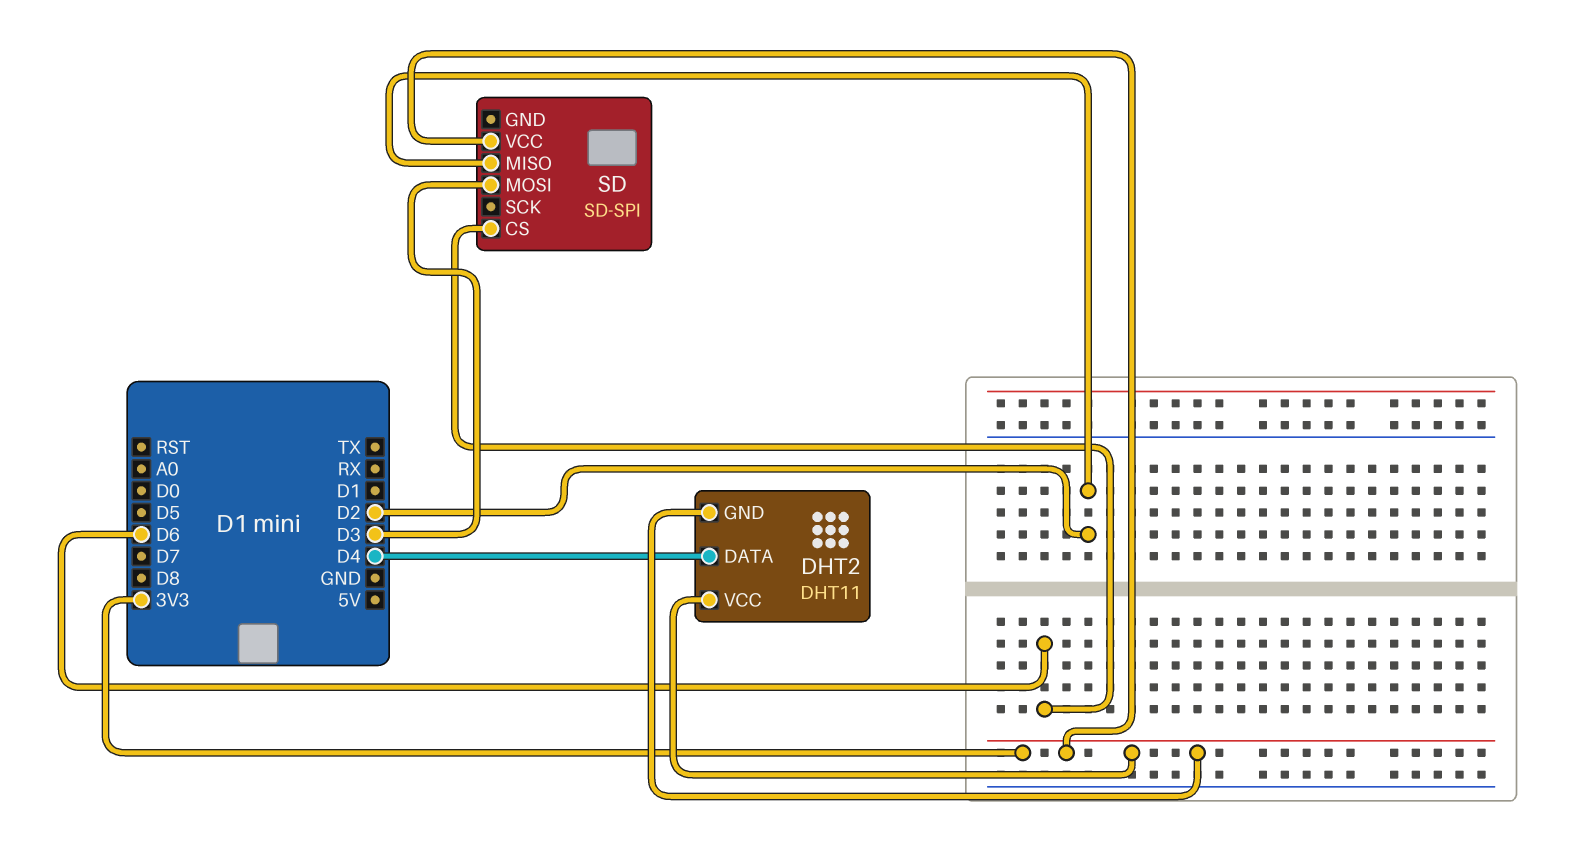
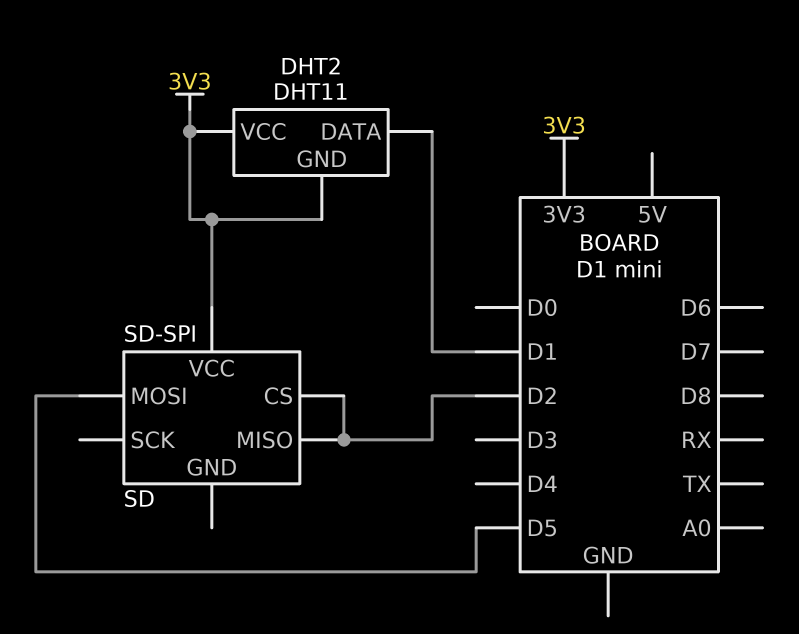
DHT2 pin DATA: D4 -> D1
SD pin CS: D6 -> D2
SD pin MOSI: D3 -> D5

